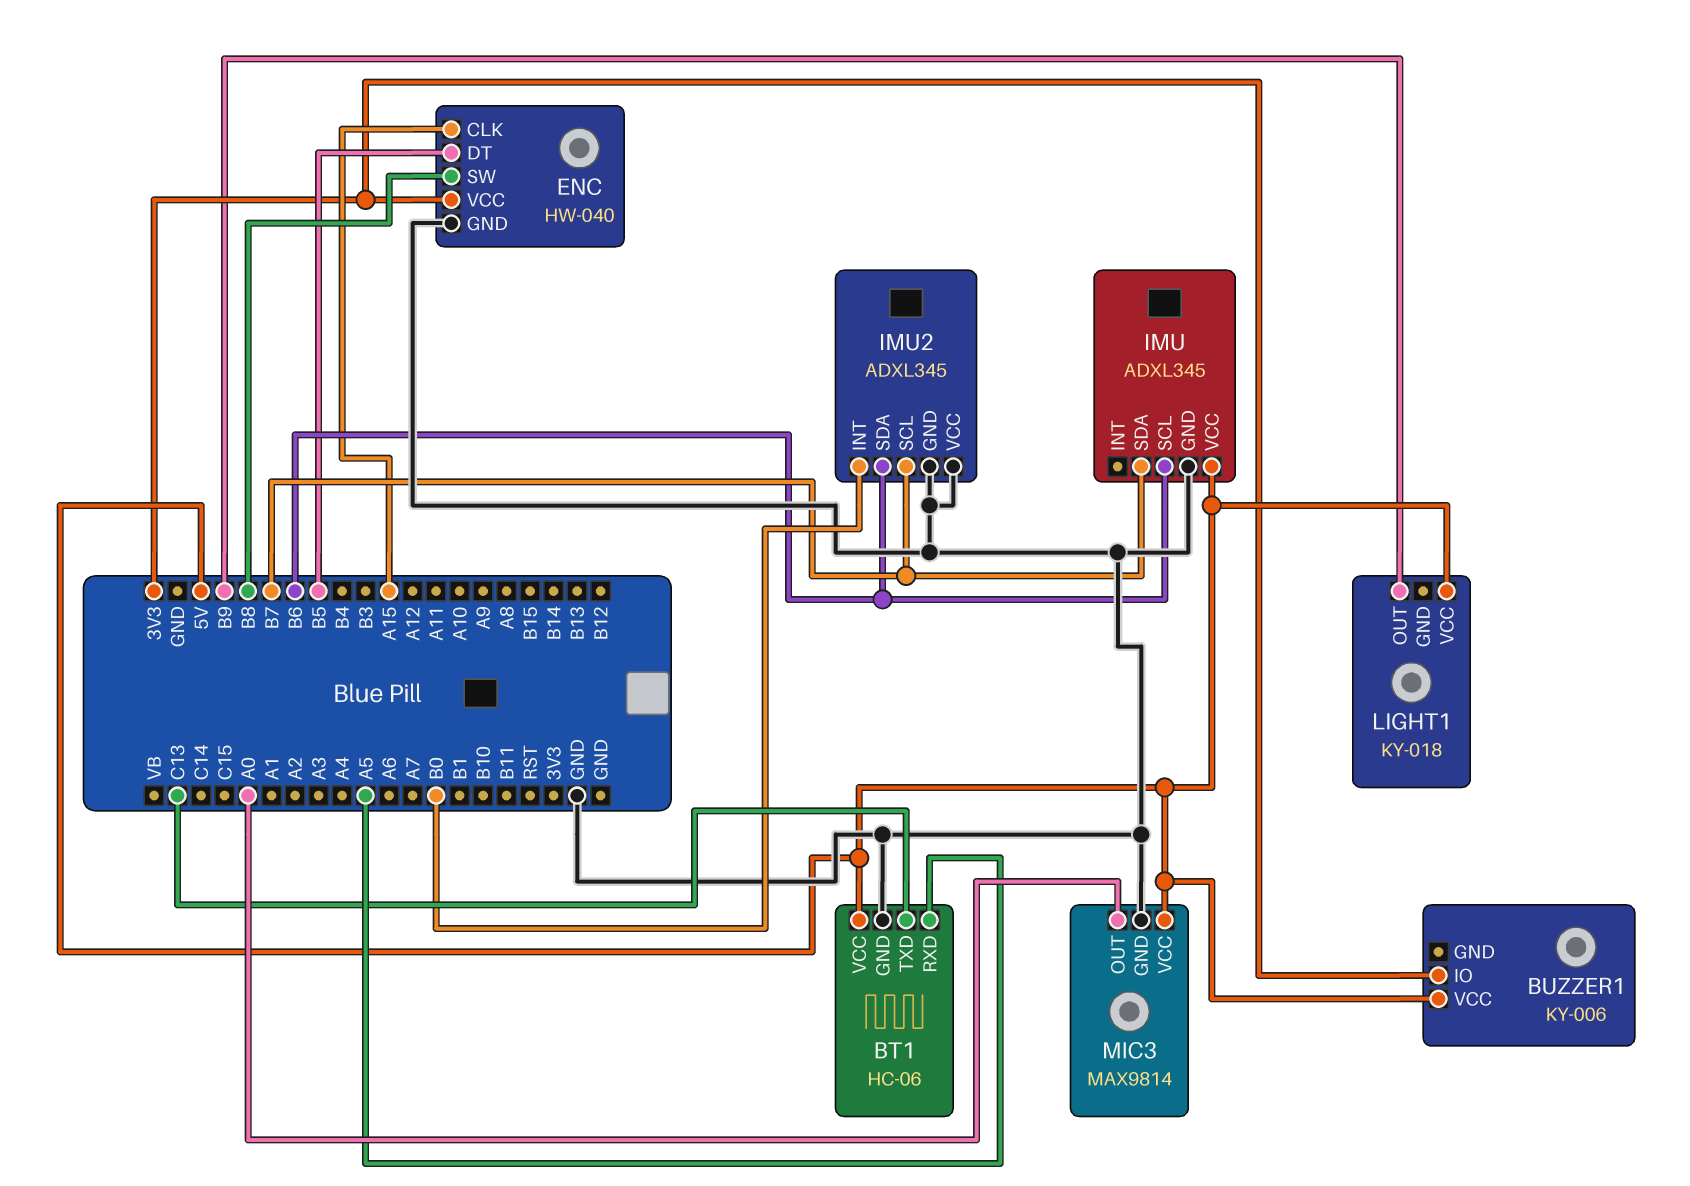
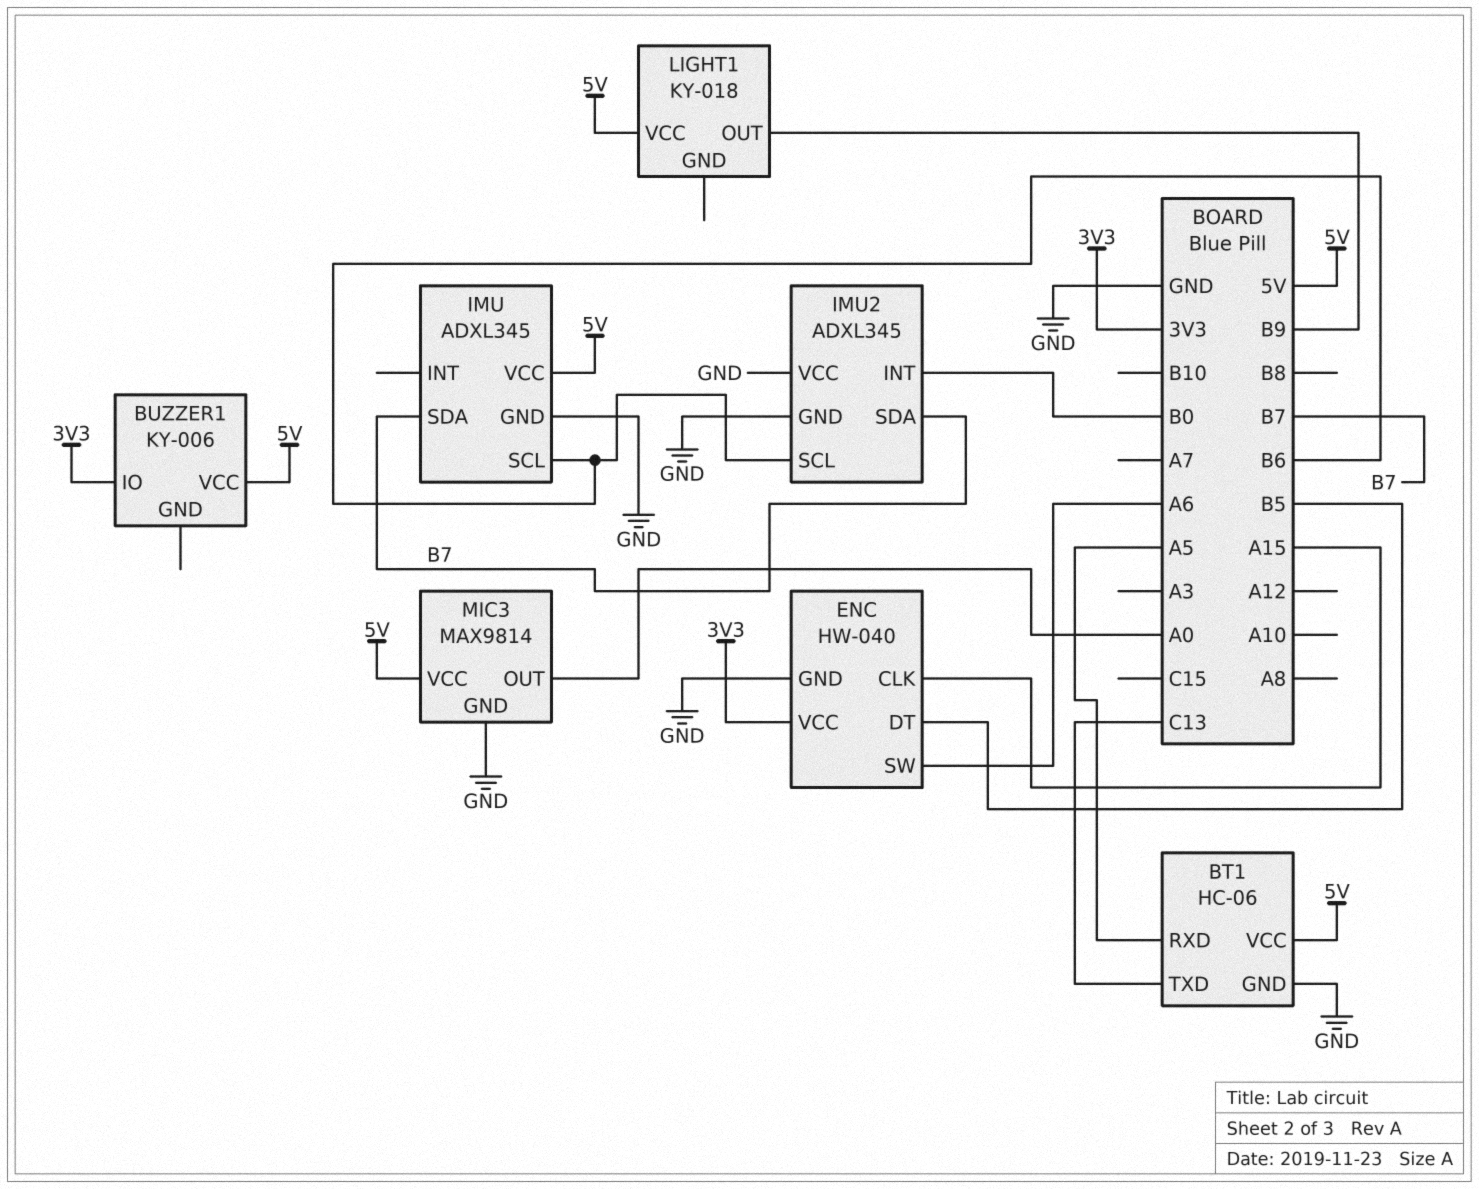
ENC pin SW: B8 -> A6
IMU2 pin SCL: B7 -> B6
IMU2 pin SDA: B6 -> B7

